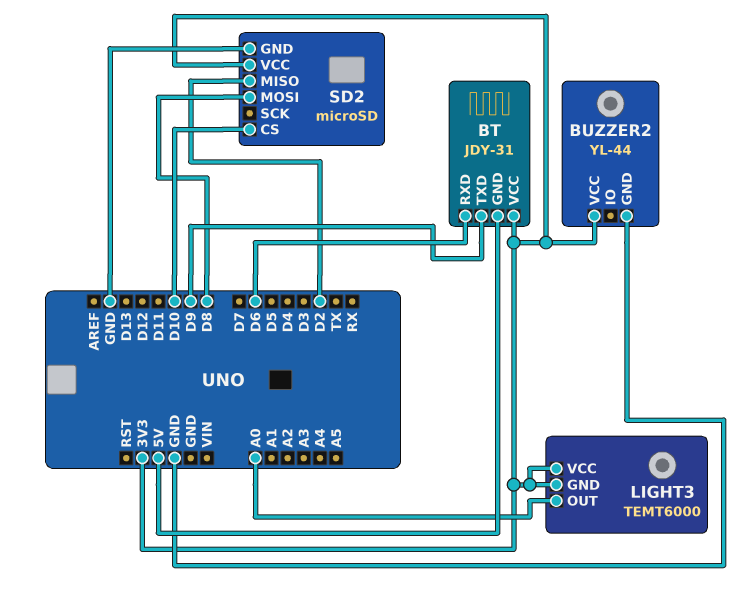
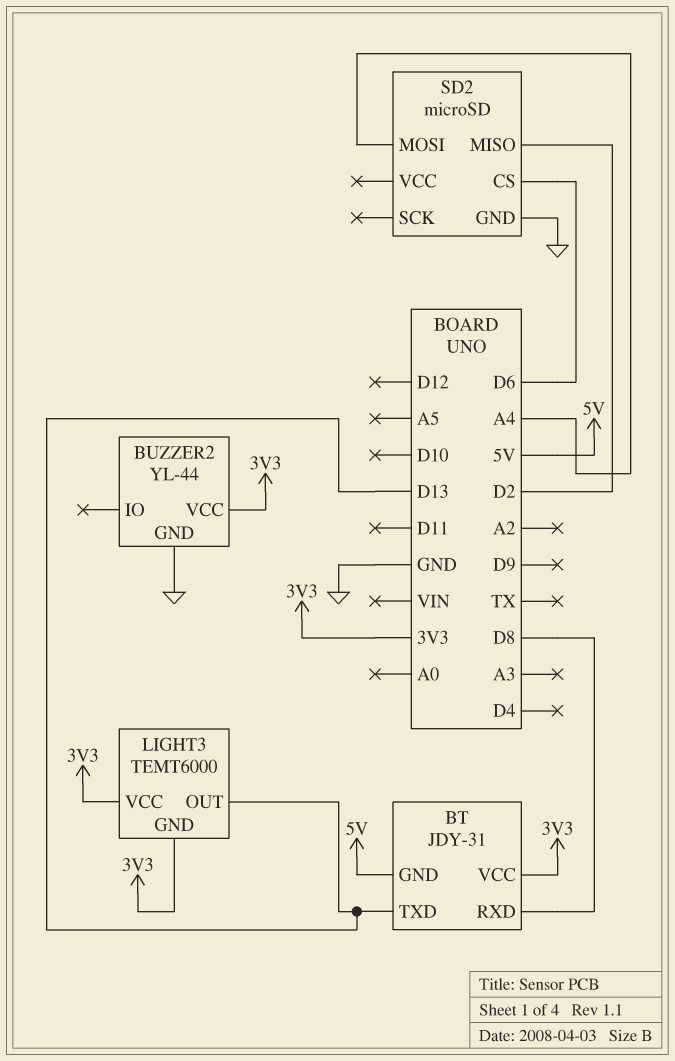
BT pin RXD: D6 -> D8
BT pin TXD: D9 -> D13
LIGHT3 pin OUT: A0 -> D13
SD2 pin CS: D10 -> D6
SD2 pin MOSI: D8 -> A4
SD2 pin VCC: 3V3 -> none

